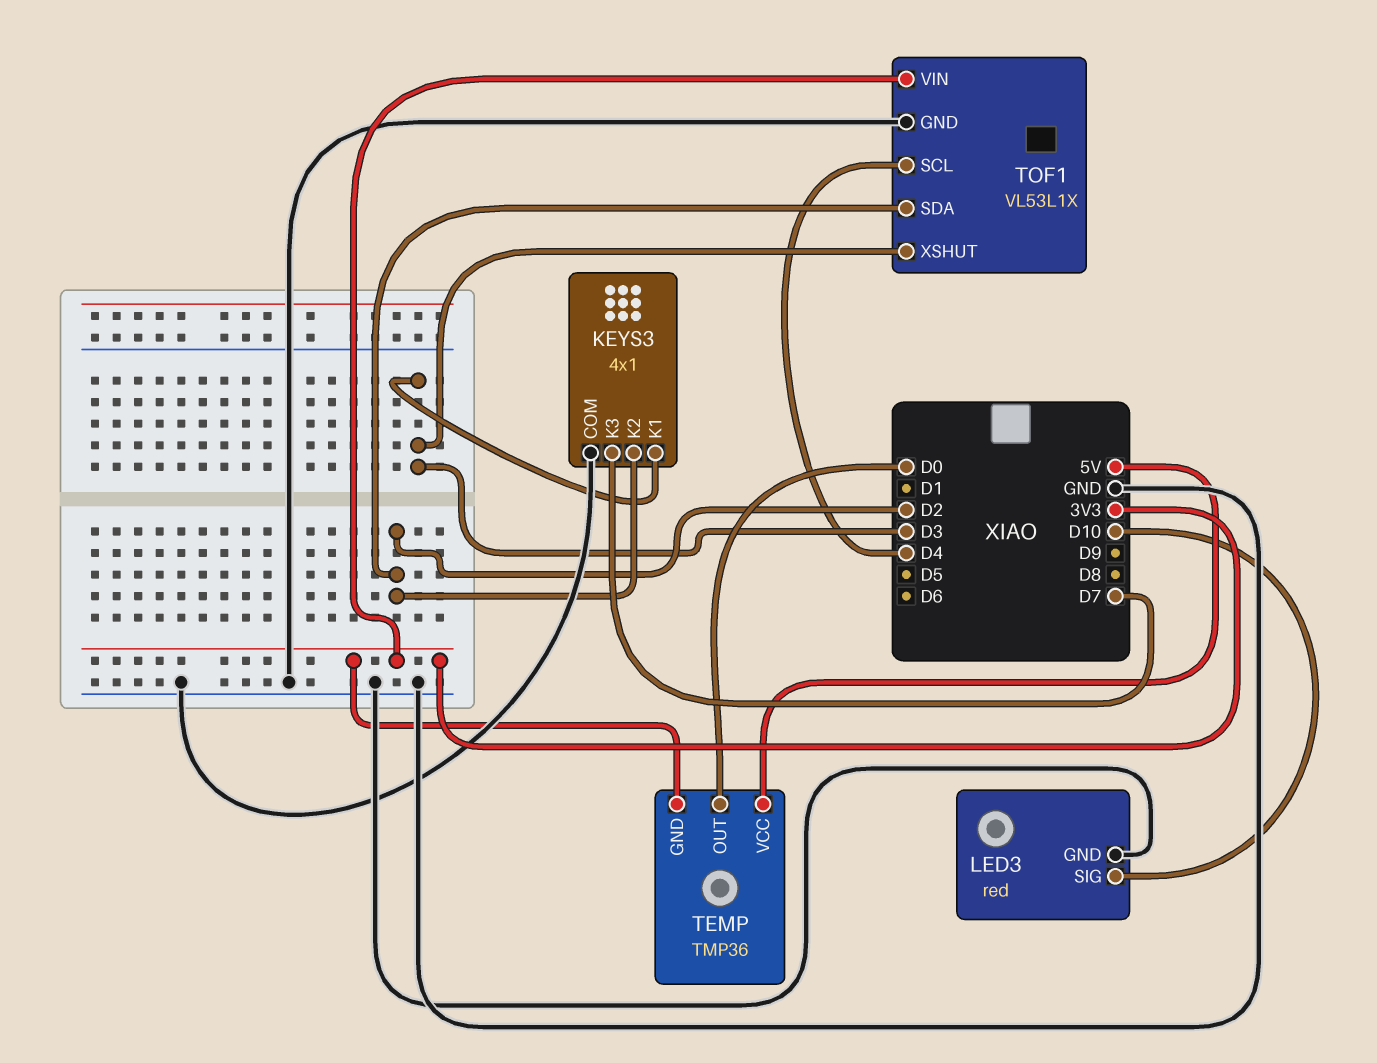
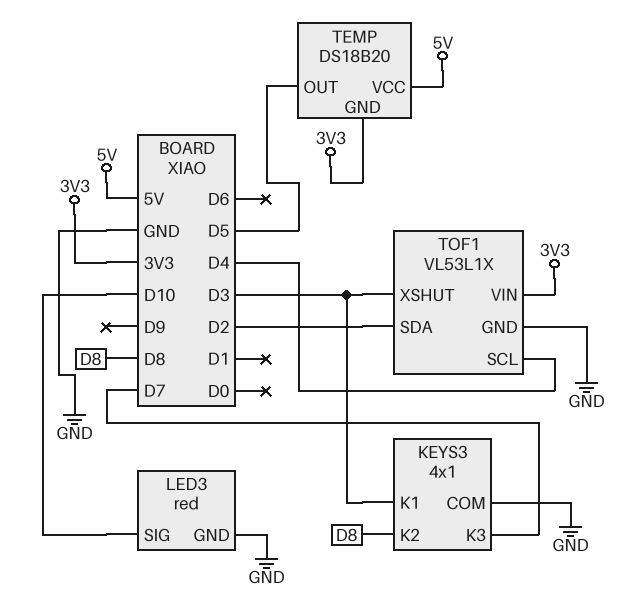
KEYS3 pin K2: D2 -> D8
TEMP: TMP36 -> DS18B20
TEMP pin OUT: D0 -> D5

